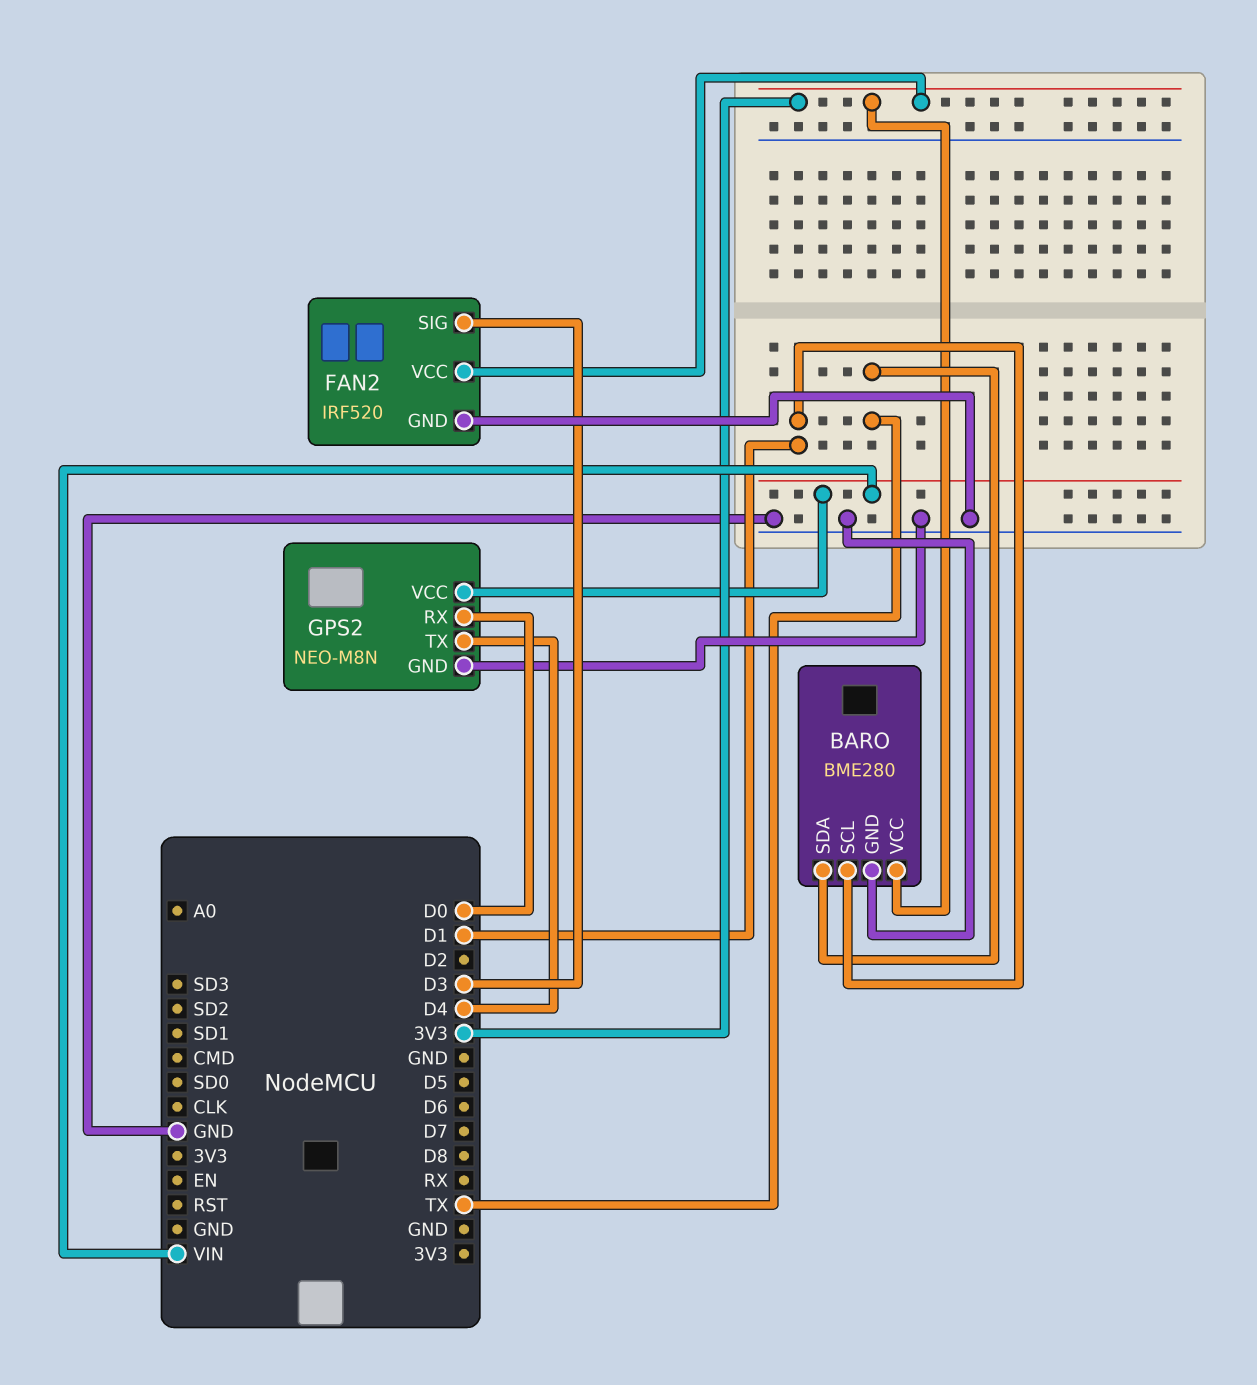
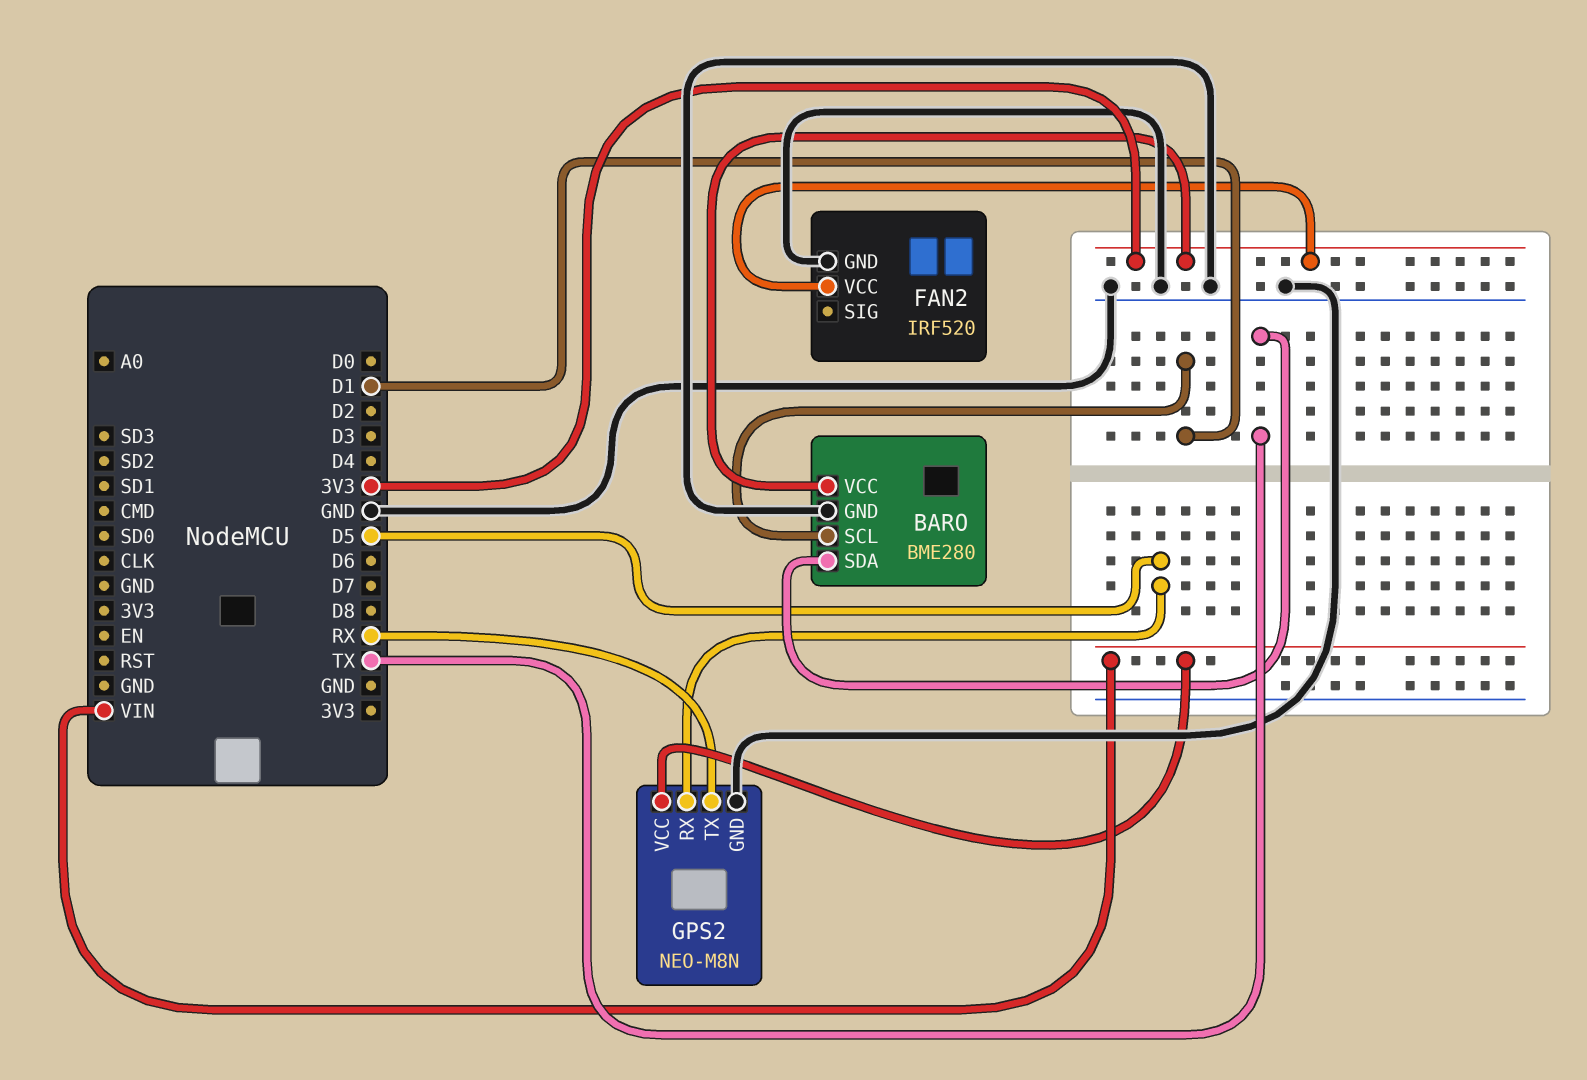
FAN2 pin SIG: D3 -> none
GPS2 pin RX: D0 -> D5
GPS2 pin TX: D4 -> RX

